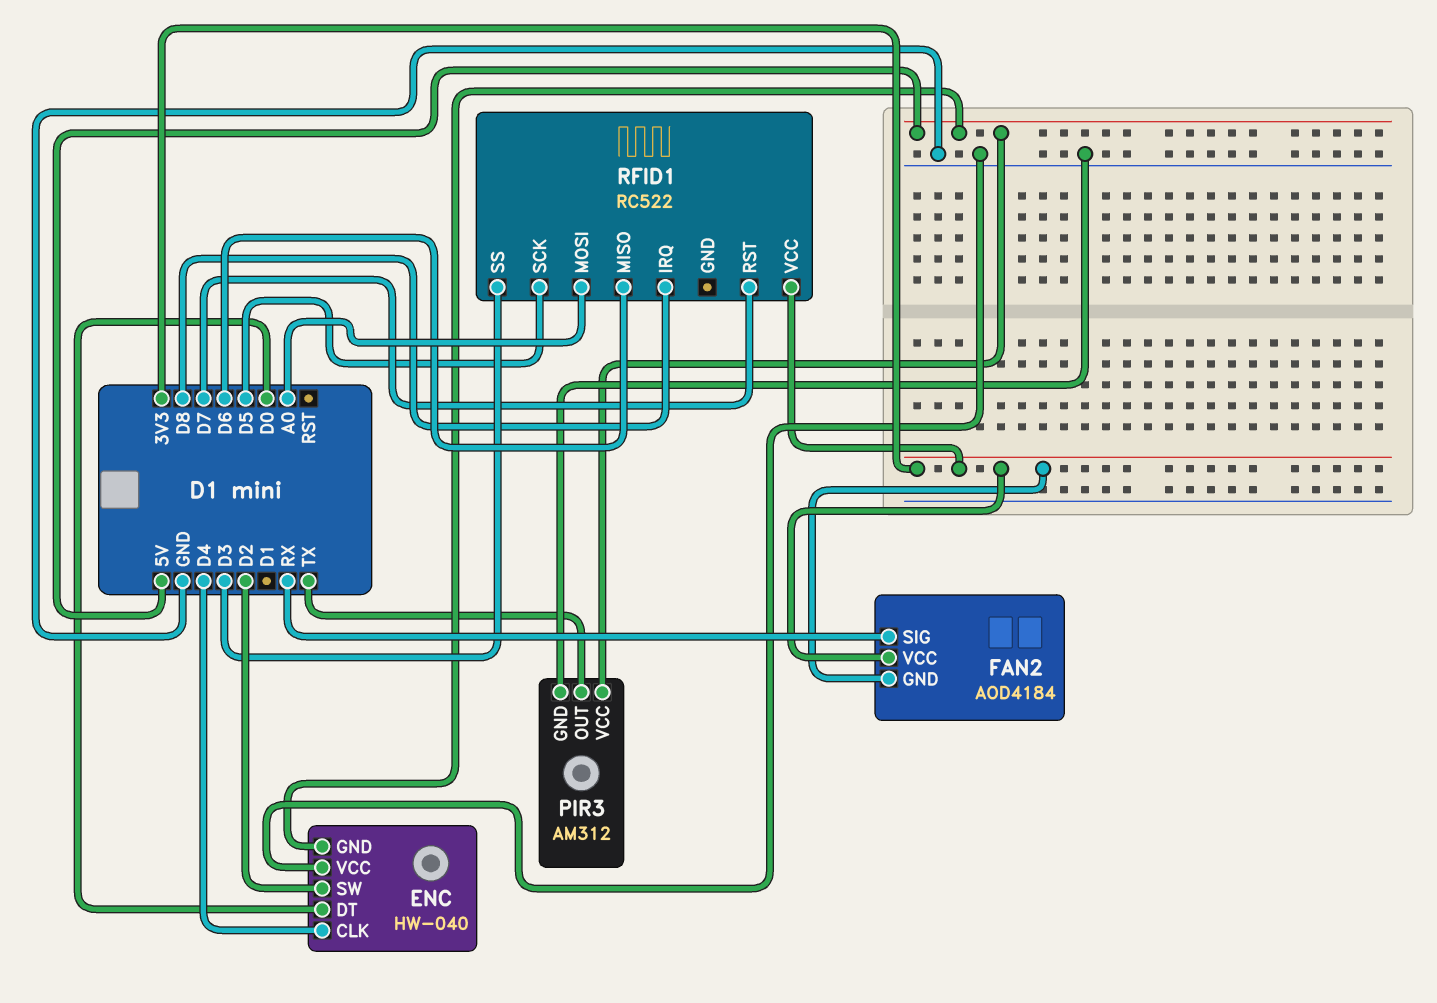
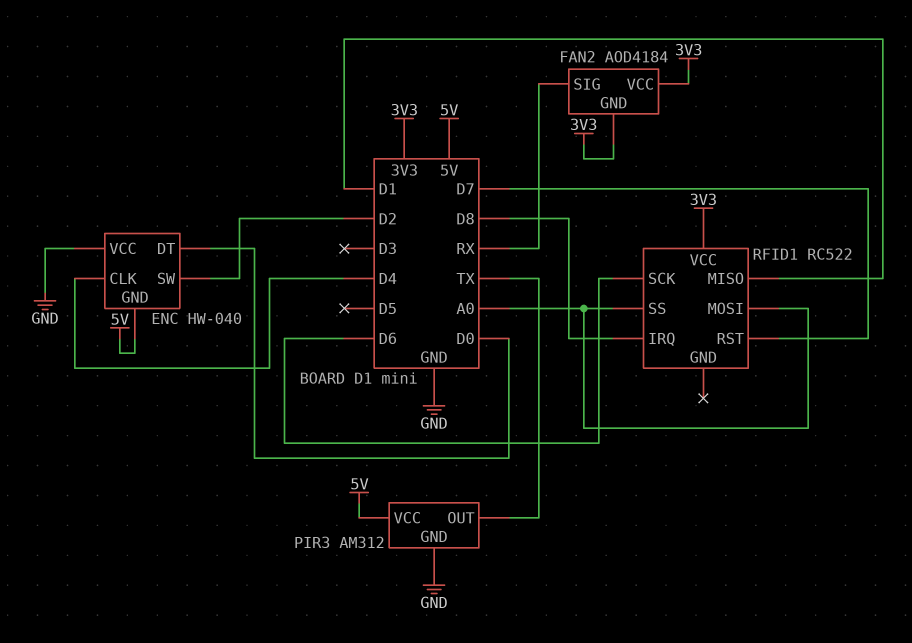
RFID1 pin MISO: D6 -> D1
RFID1 pin SCK: D5 -> D6
RFID1 pin SS: D3 -> A0

